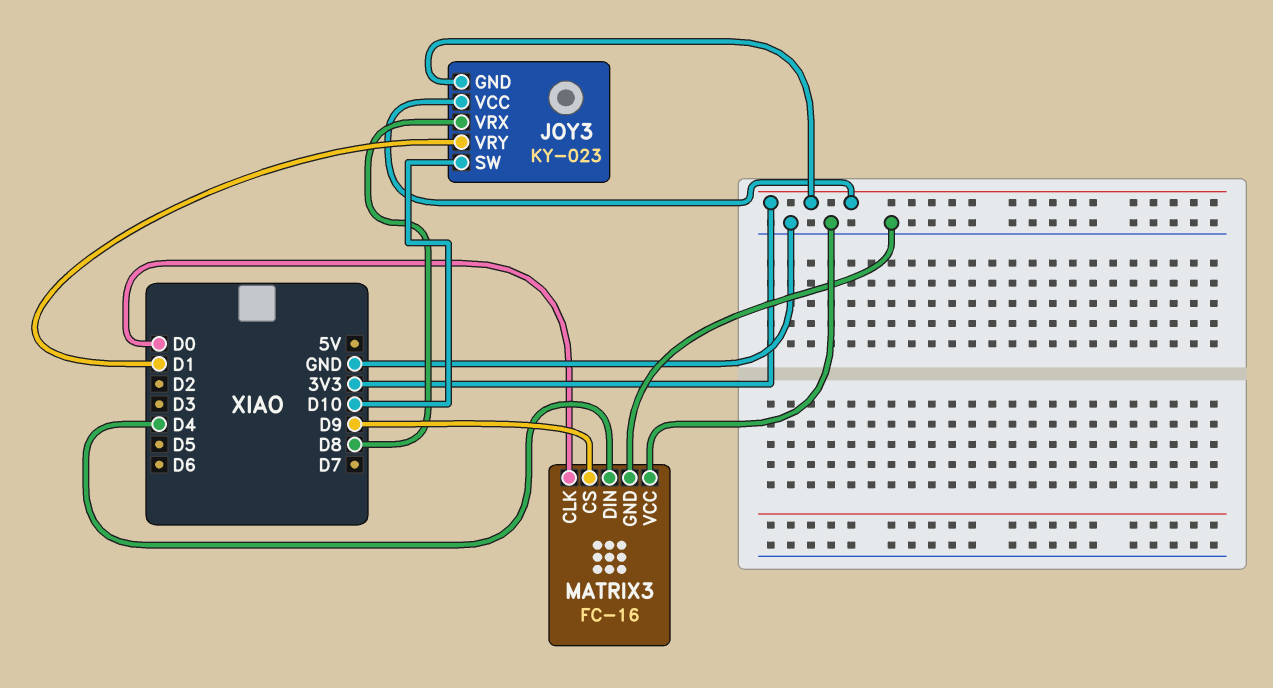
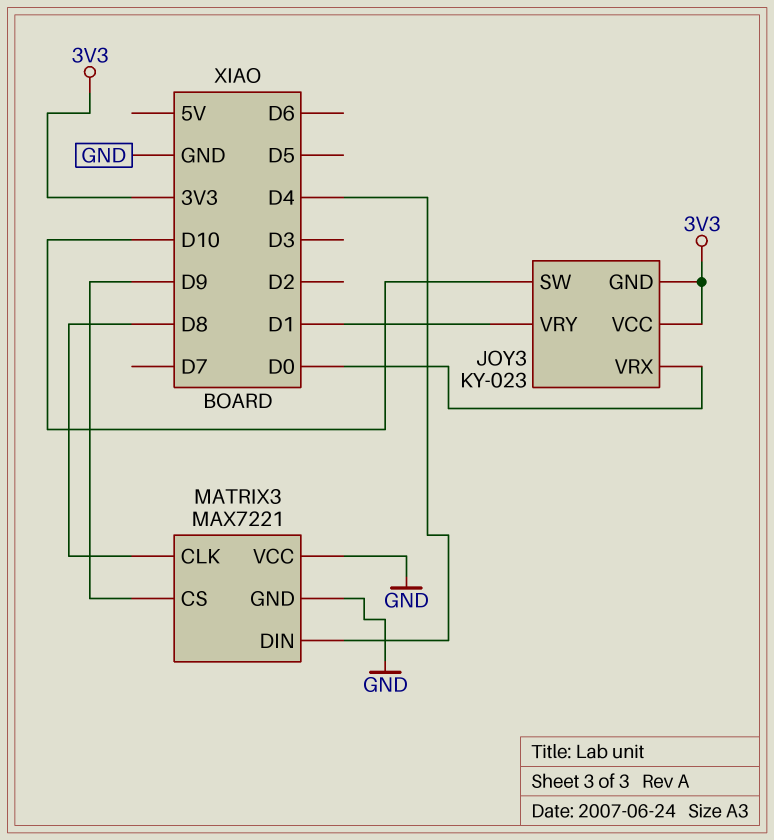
JOY3 pin VRX: D8 -> D0
MATRIX3: FC-16 -> MAX7221
MATRIX3 pin CLK: D0 -> D8

